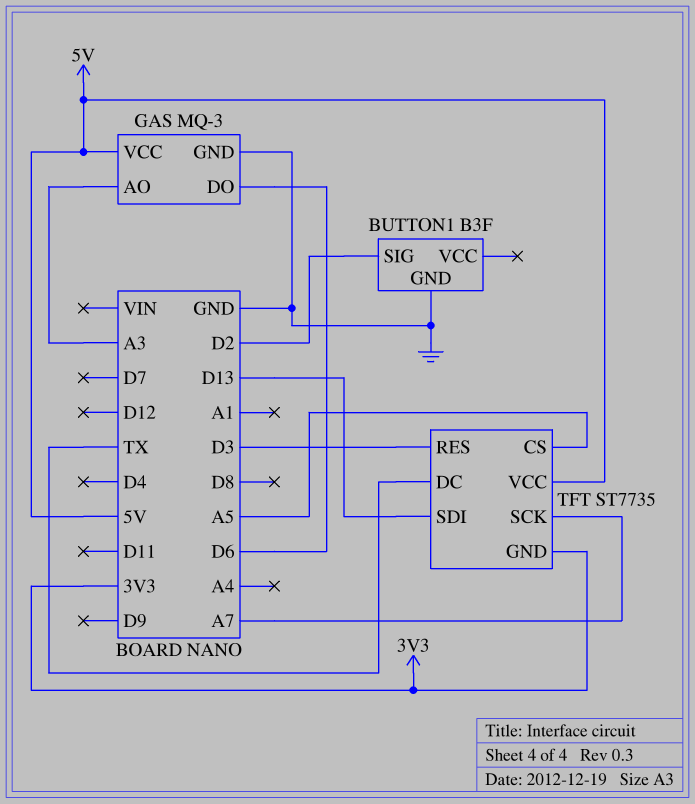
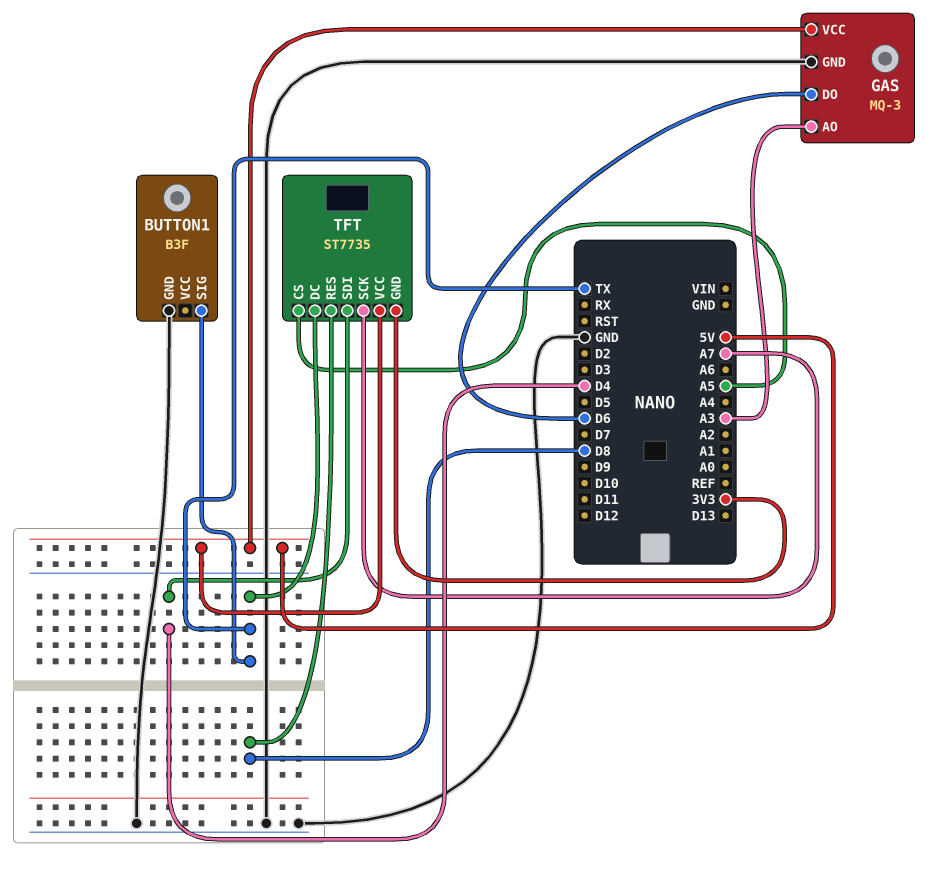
BUTTON1 pin SIG: D2 -> TX
TFT pin RES: D3 -> D8
TFT pin SDI: D13 -> D4

